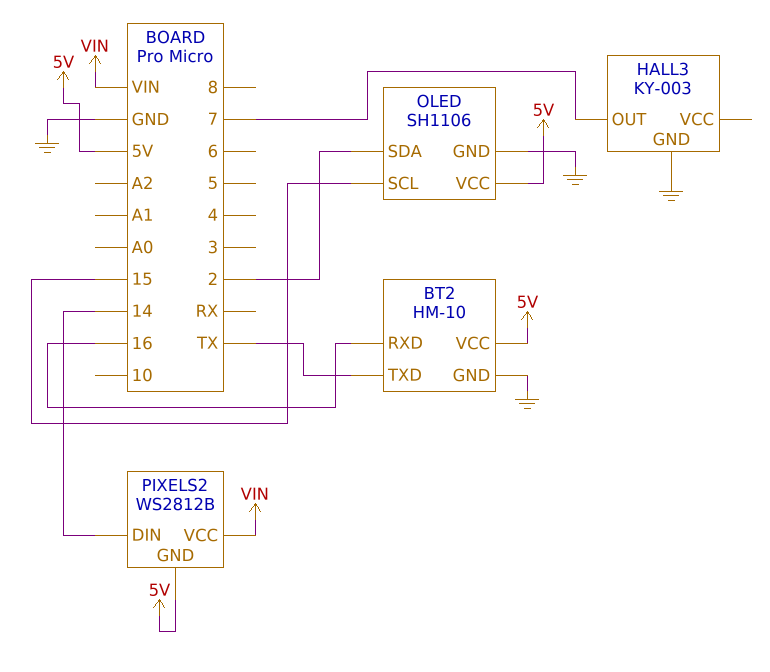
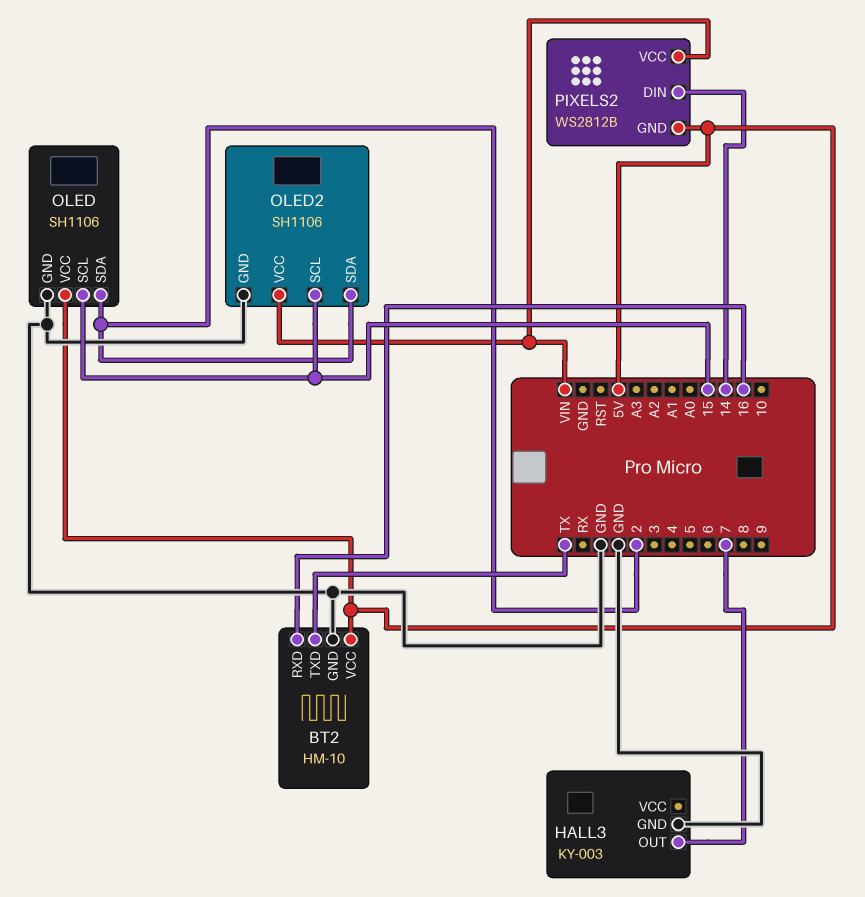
OLED2: none -> SH1106
OLED2 pin GND: none -> GND
OLED2 pin SCL: none -> 15
OLED2 pin SDA: none -> 2
OLED2 pin VCC: none -> VIN

